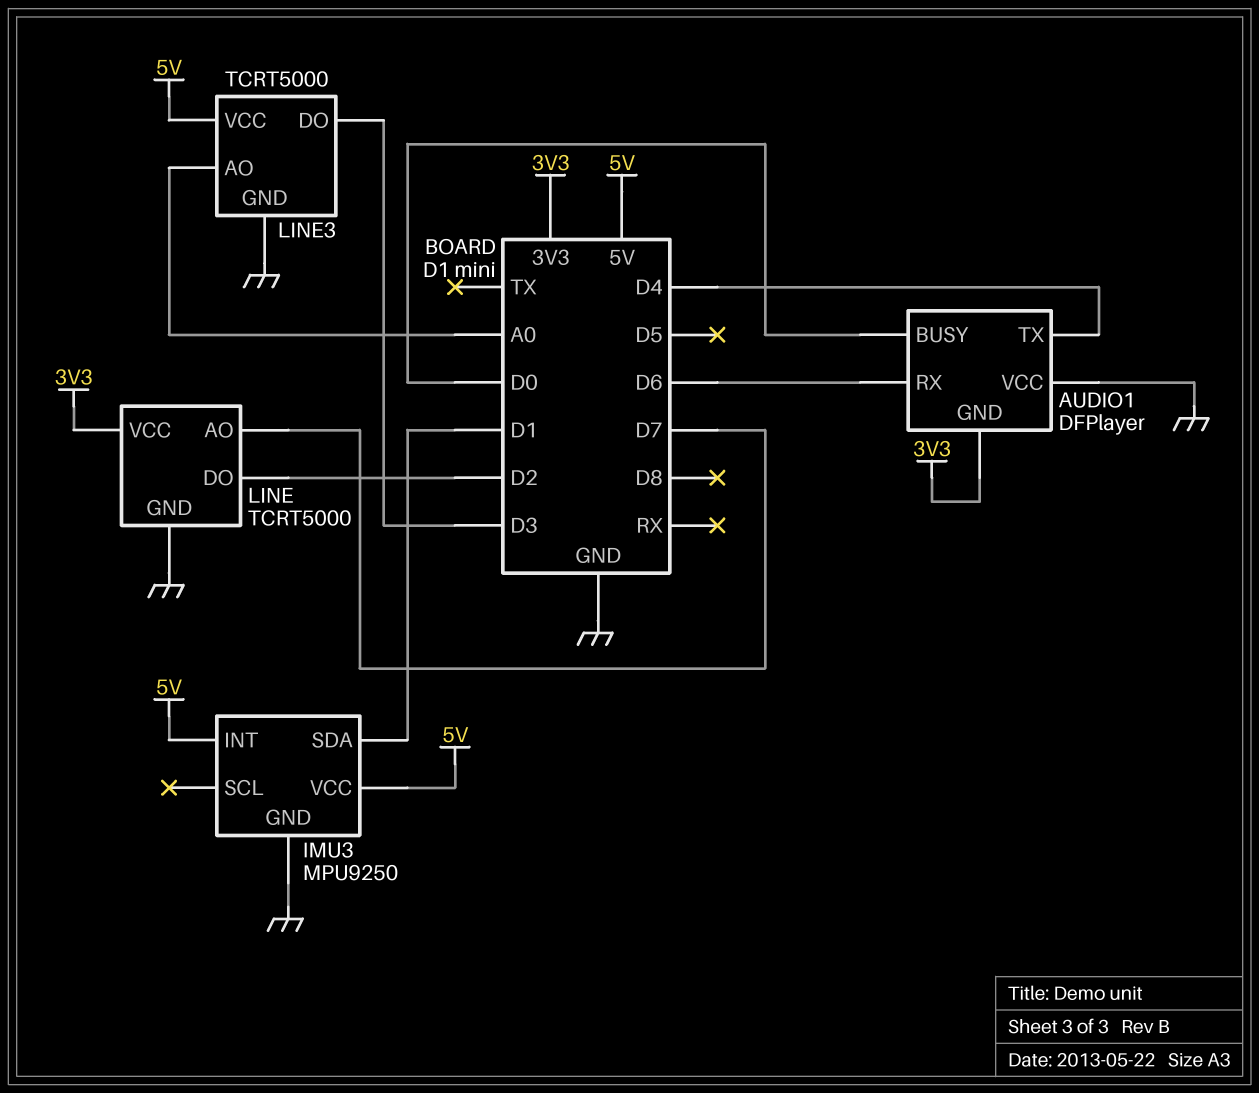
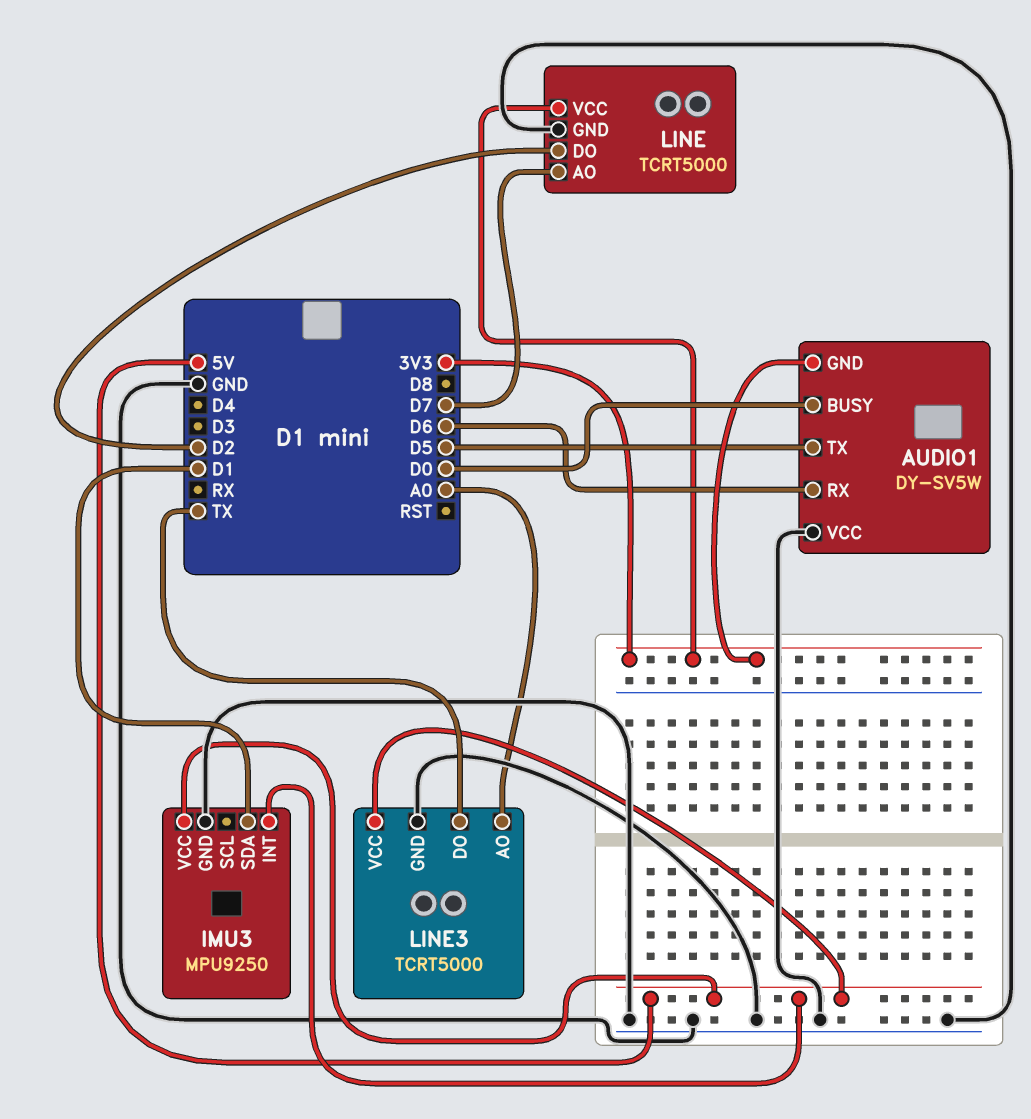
AUDIO1: DFPlayer -> DY-SV5W
AUDIO1 pin TX: D4 -> D5
LINE3 pin DO: D3 -> TX

